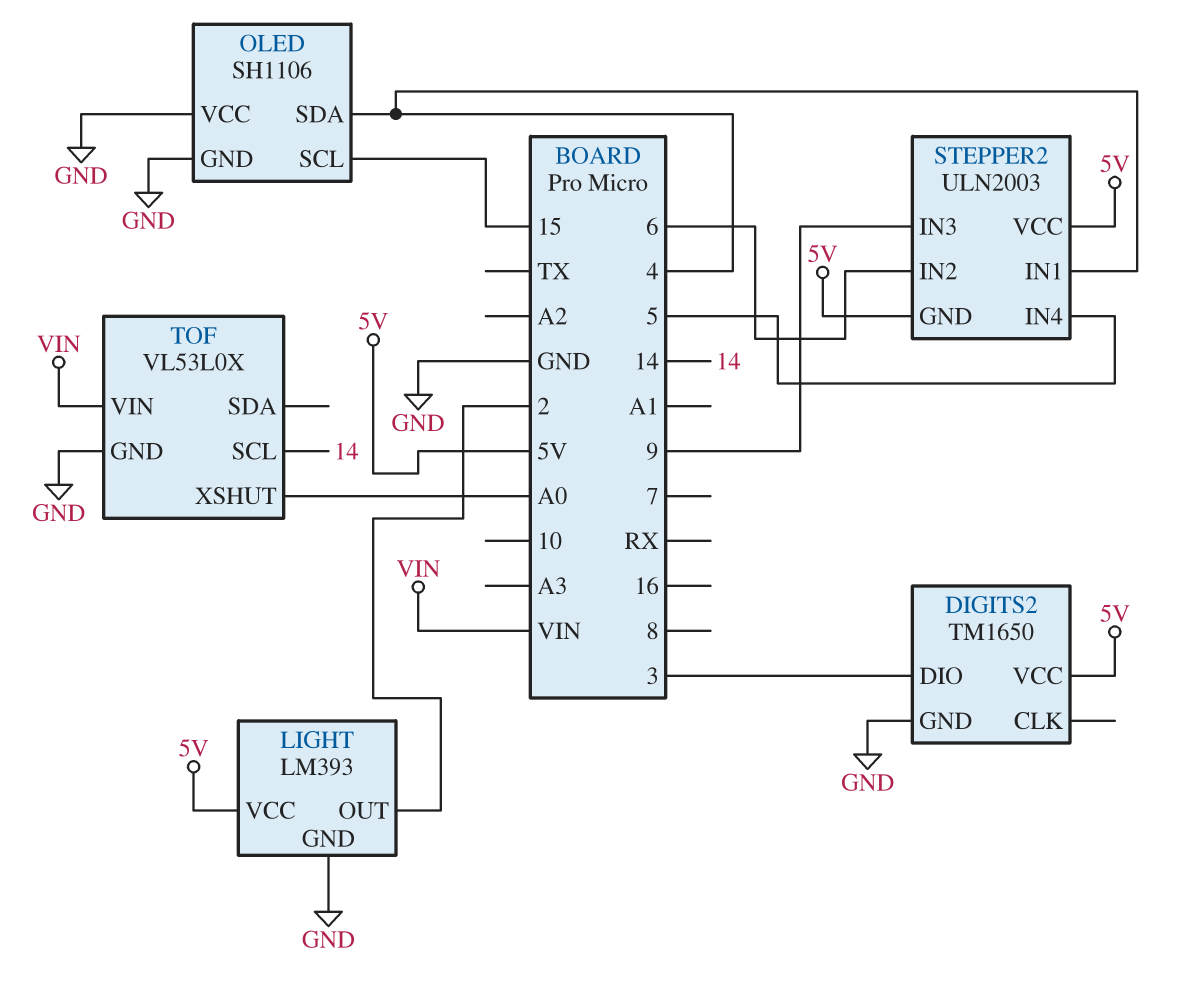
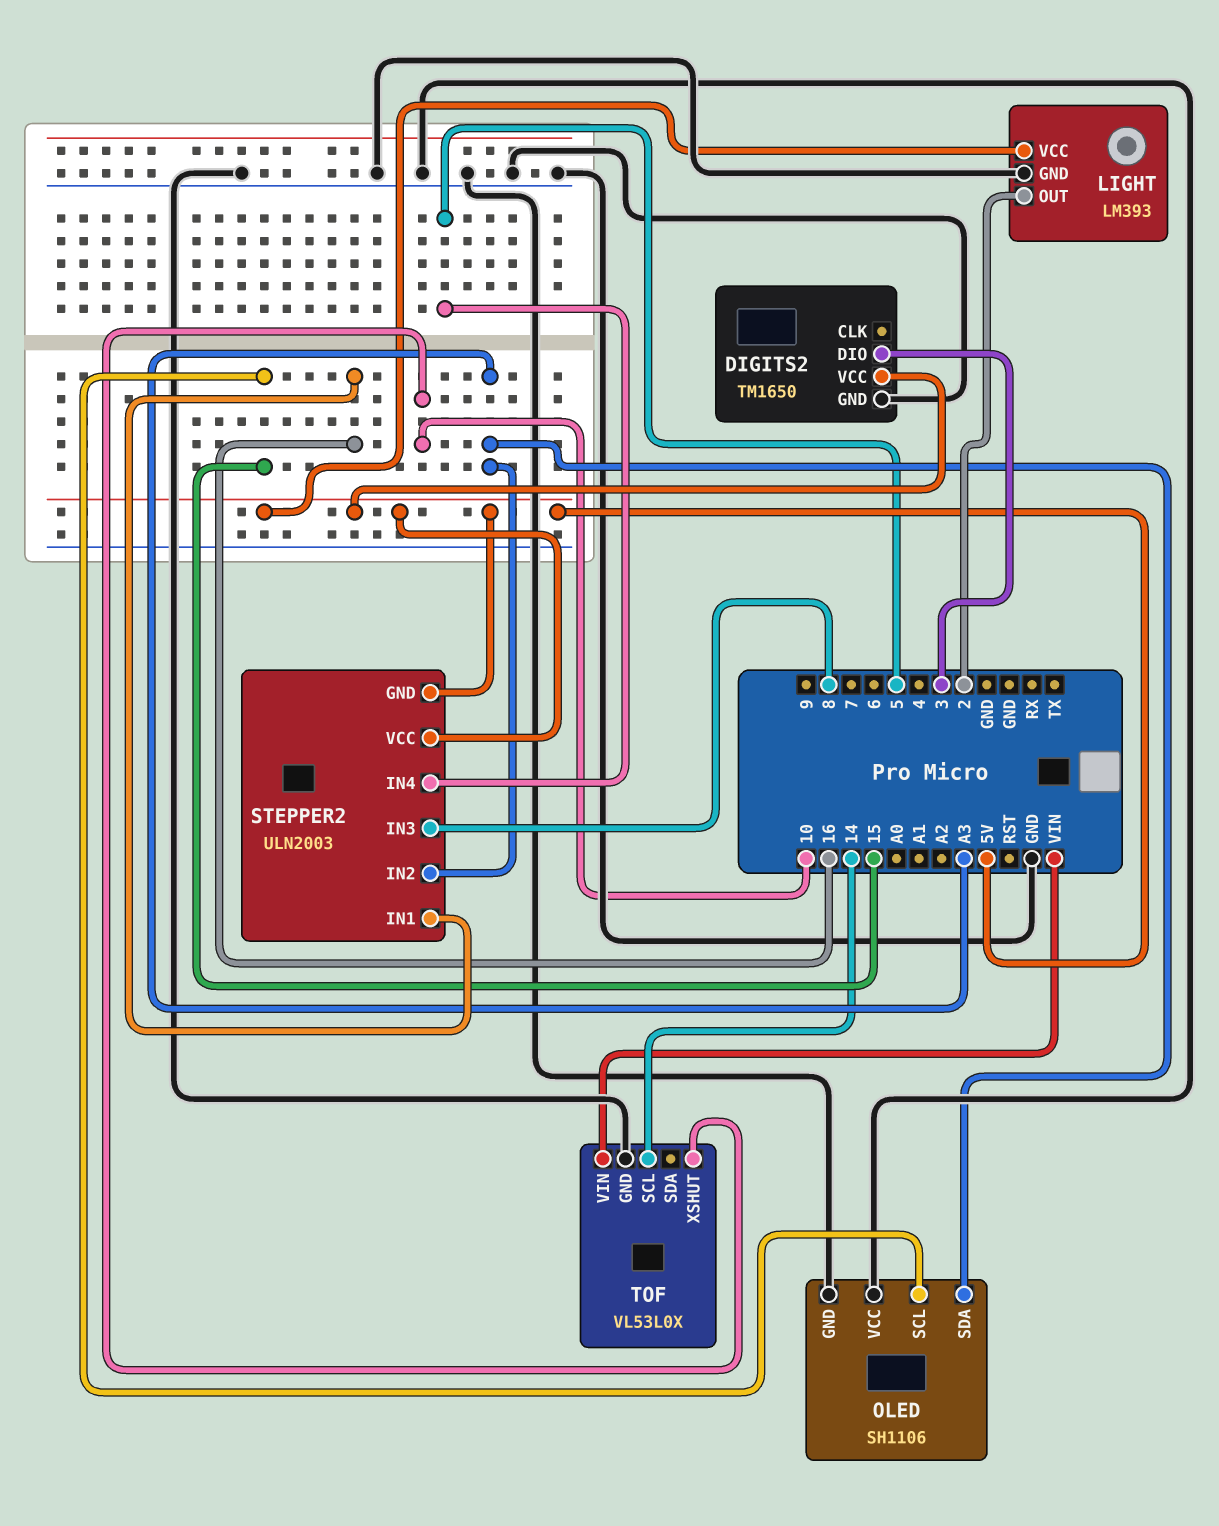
OLED pin SDA: 4 -> A3
STEPPER2 pin IN1: 4 -> 16
STEPPER2 pin IN2: 6 -> A3
STEPPER2 pin IN3: 9 -> 8
TOF pin XSHUT: A0 -> 10

